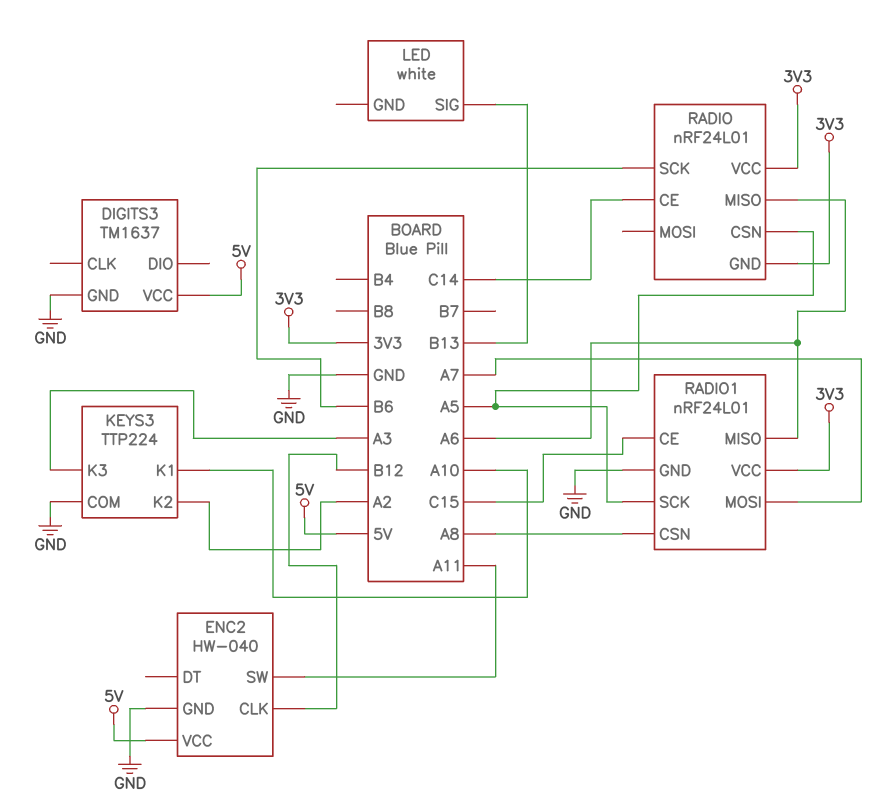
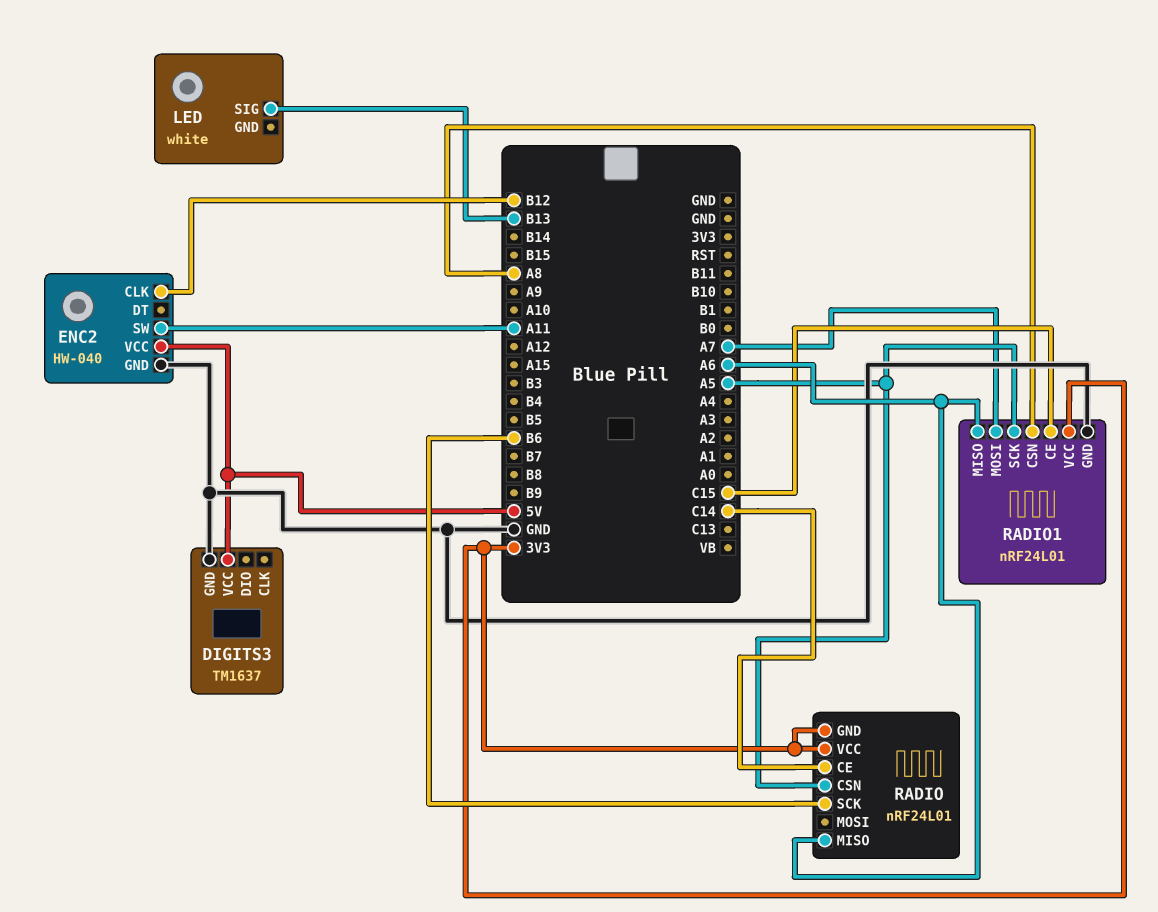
KEYS3: TTP224 -> none
KEYS3 pin COM: GND -> none
KEYS3 pin K1: A10 -> none
KEYS3 pin K2: A2 -> none
KEYS3 pin K3: A3 -> none

